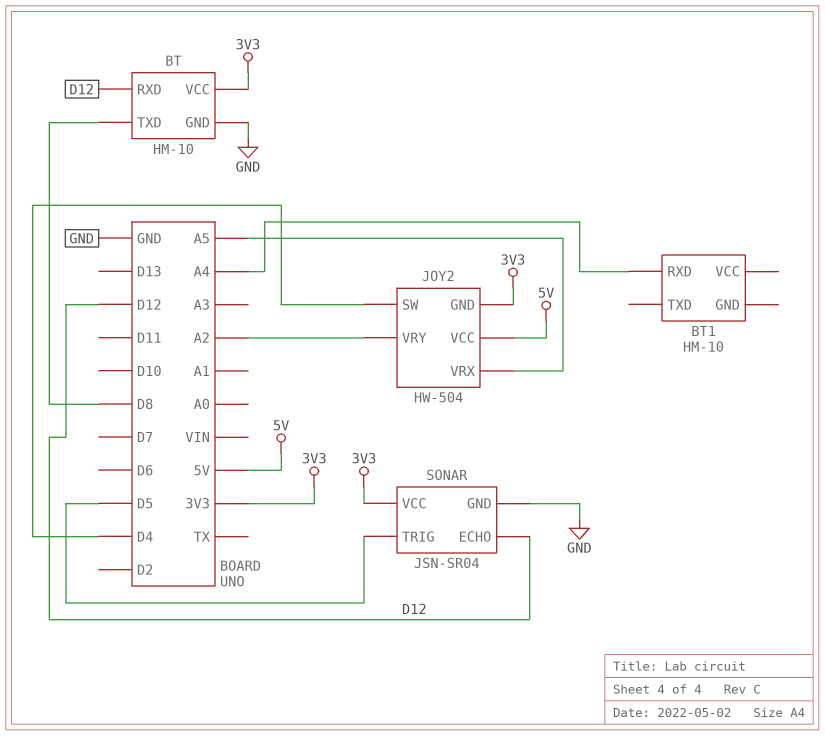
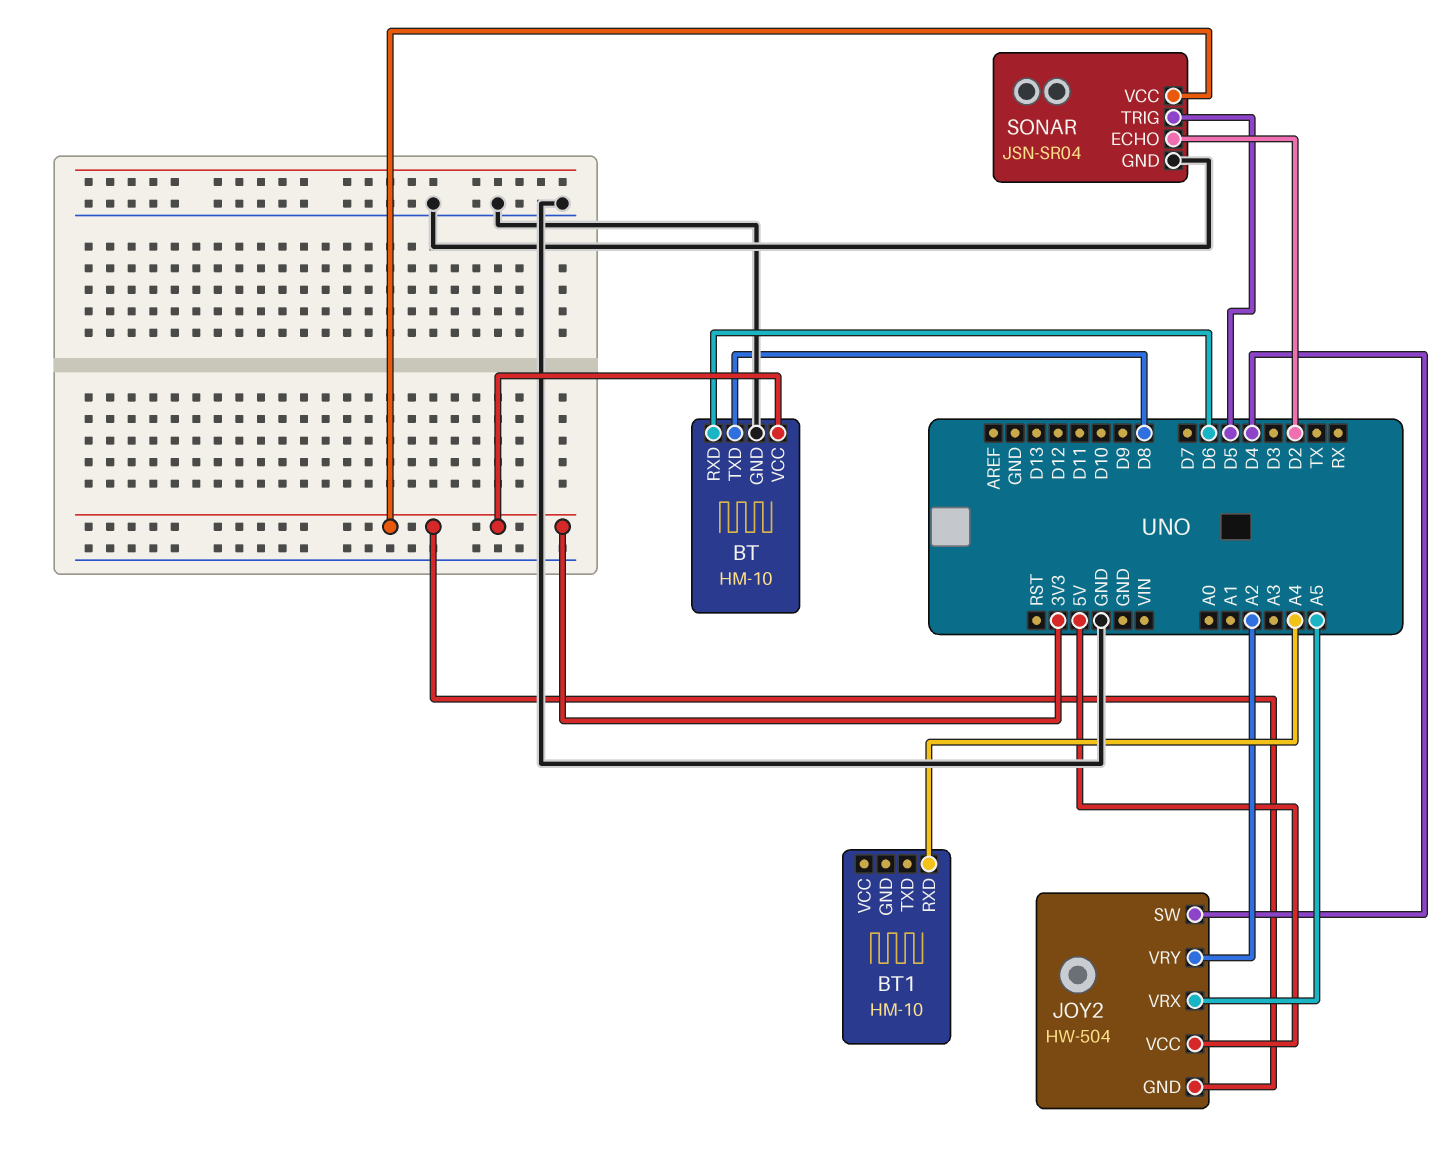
BT pin RXD: D12 -> D6
SONAR pin ECHO: D12 -> D2

